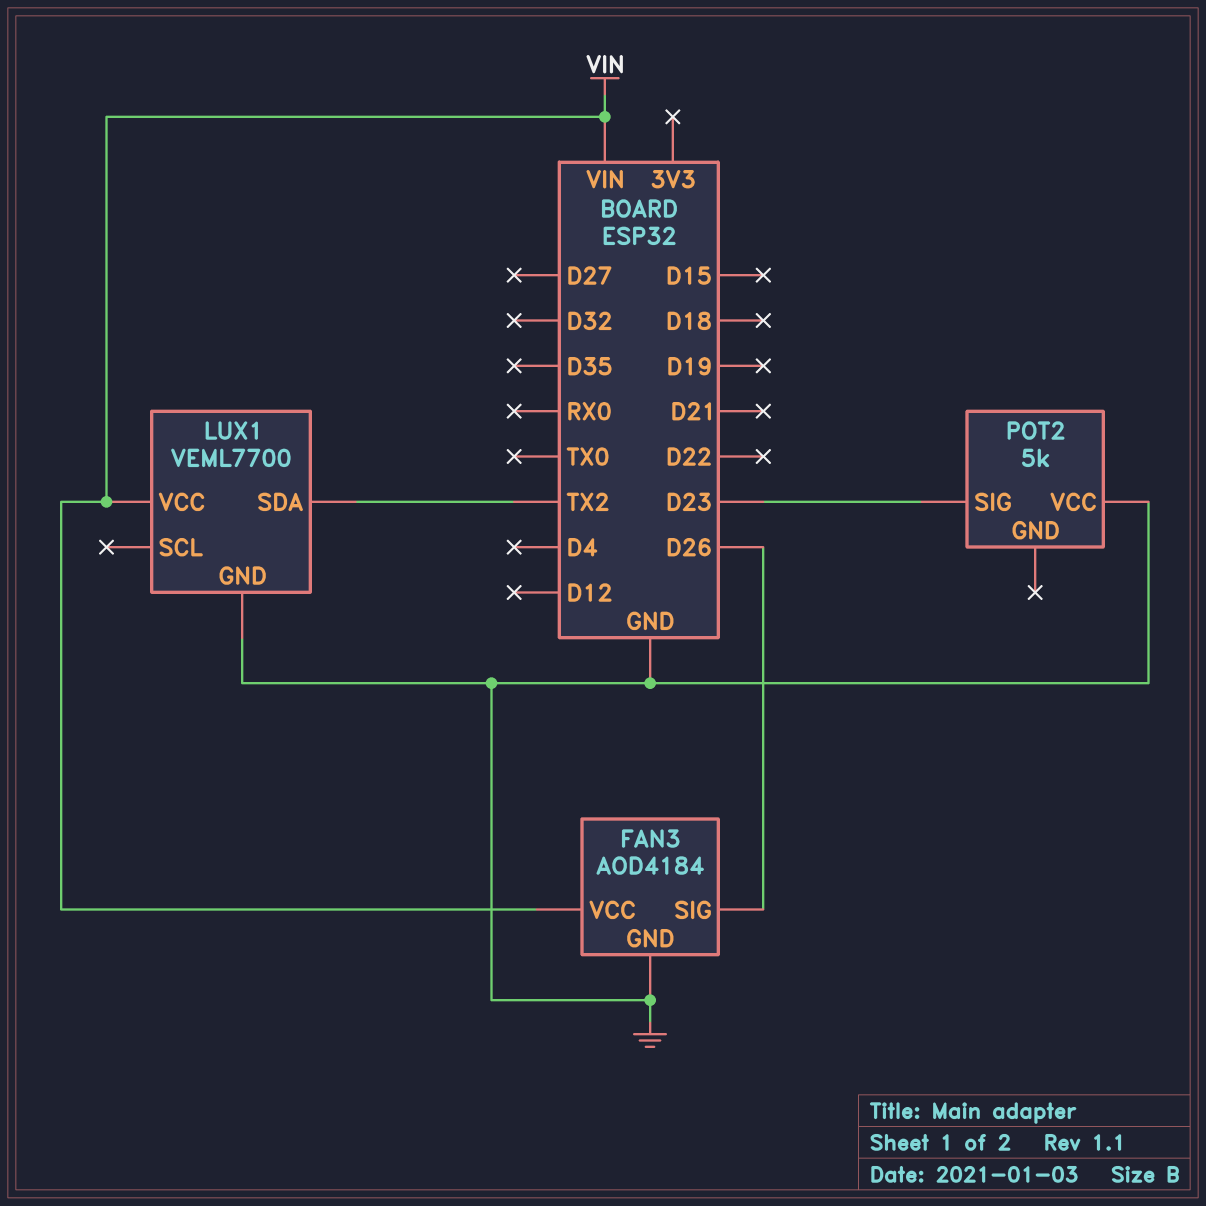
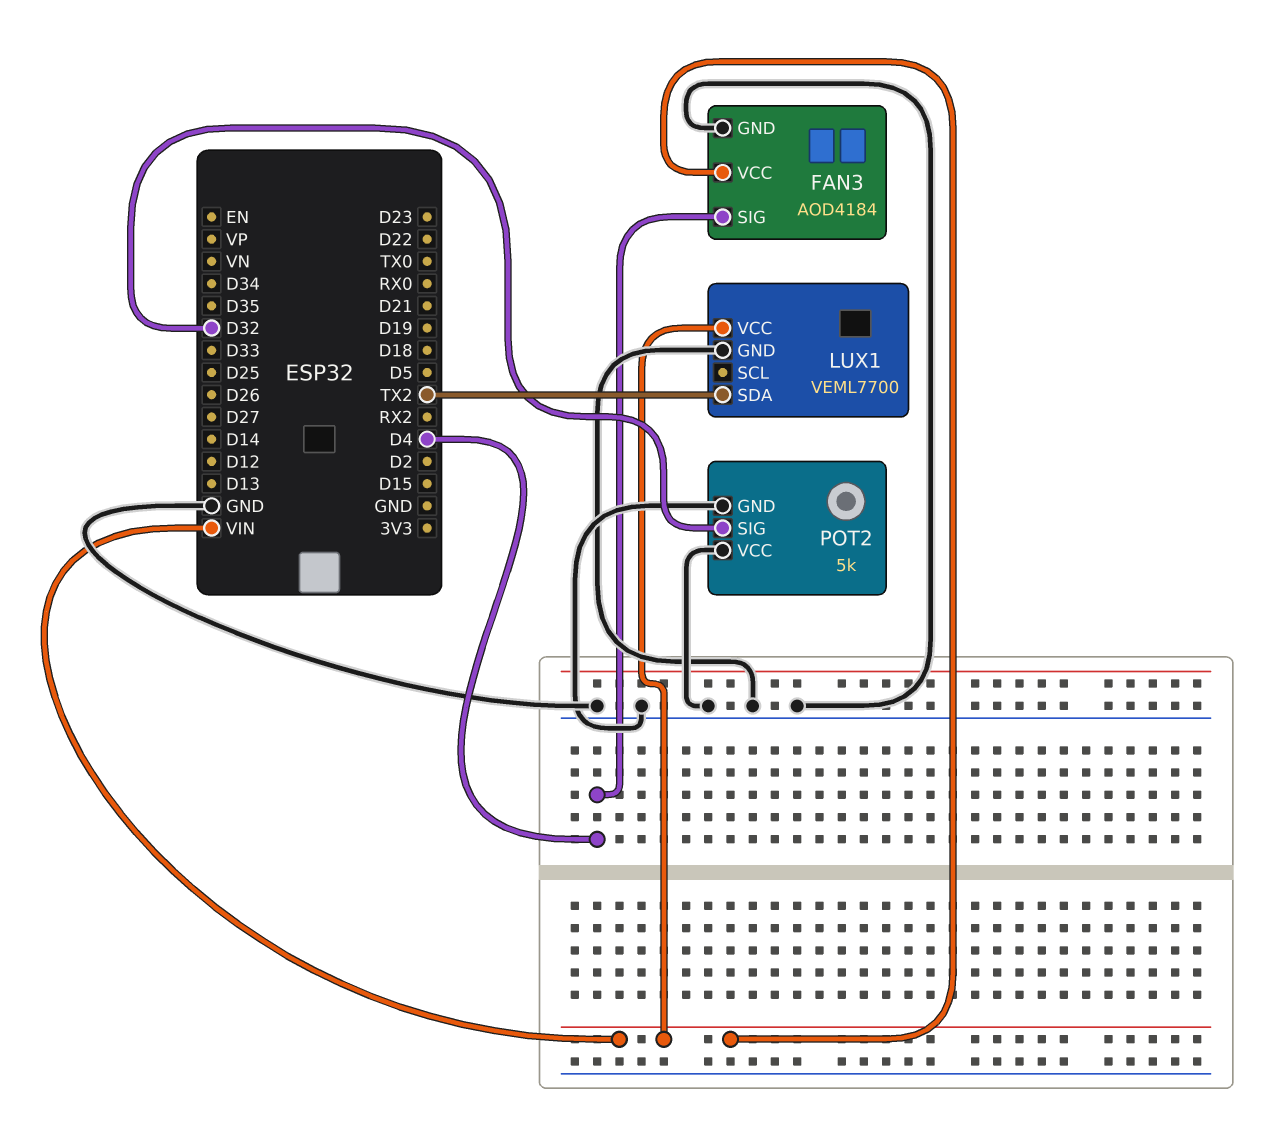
FAN3 pin SIG: D26 -> D4
POT2 pin GND: none -> GND
POT2 pin SIG: D23 -> D32

